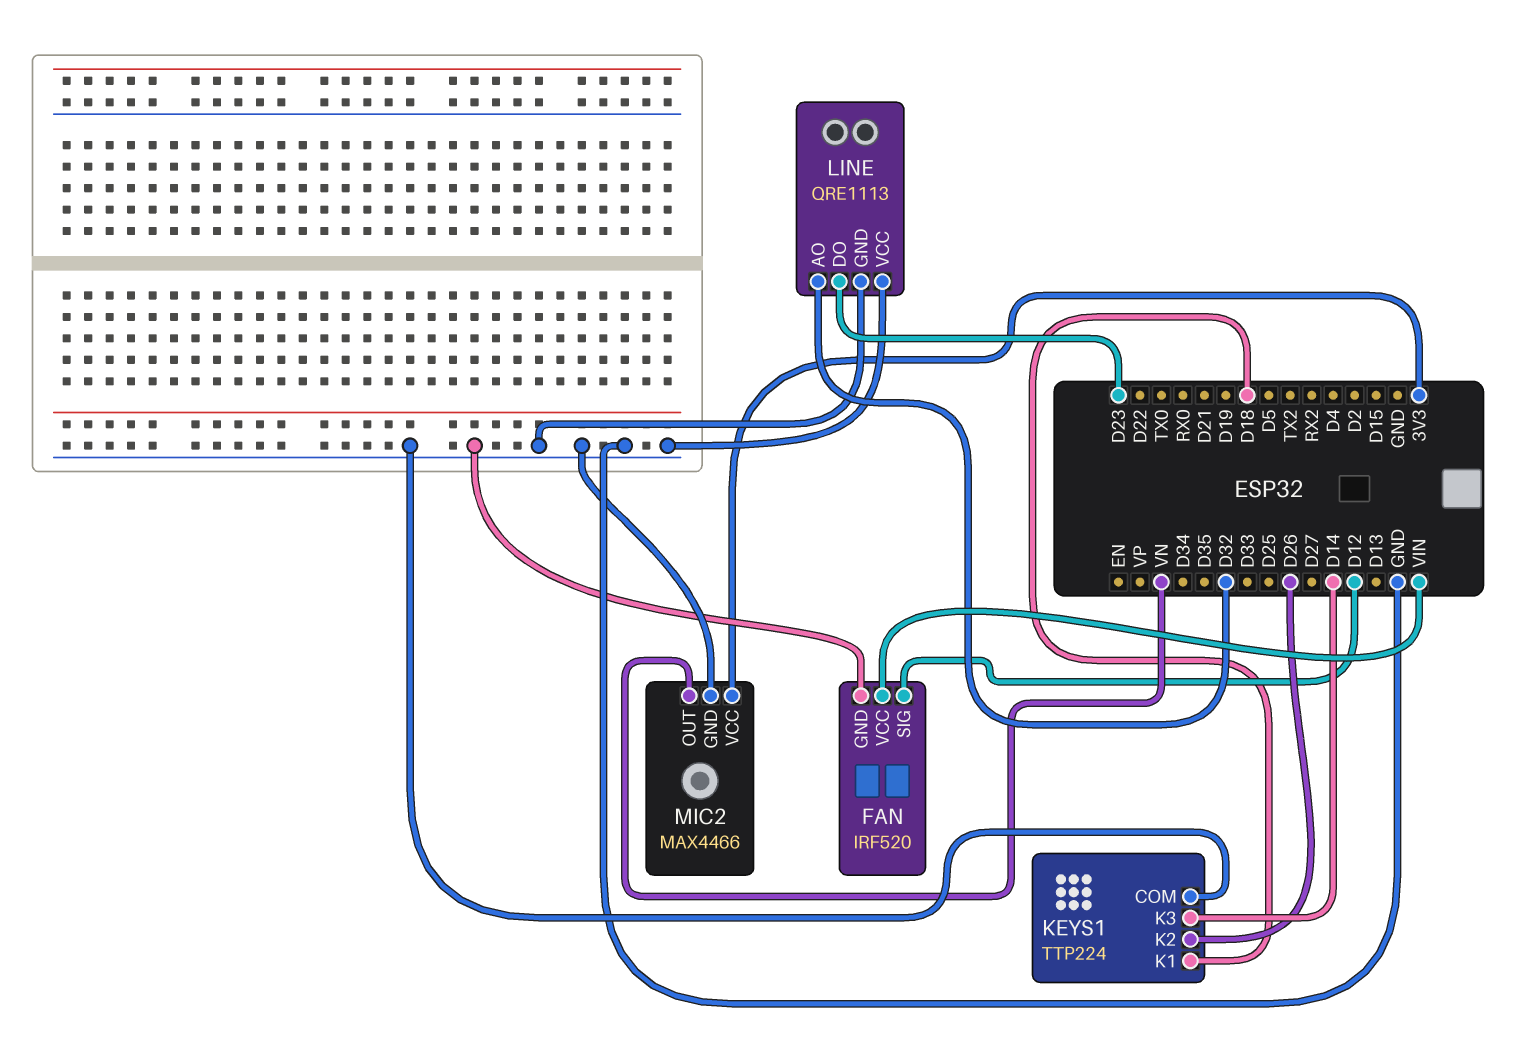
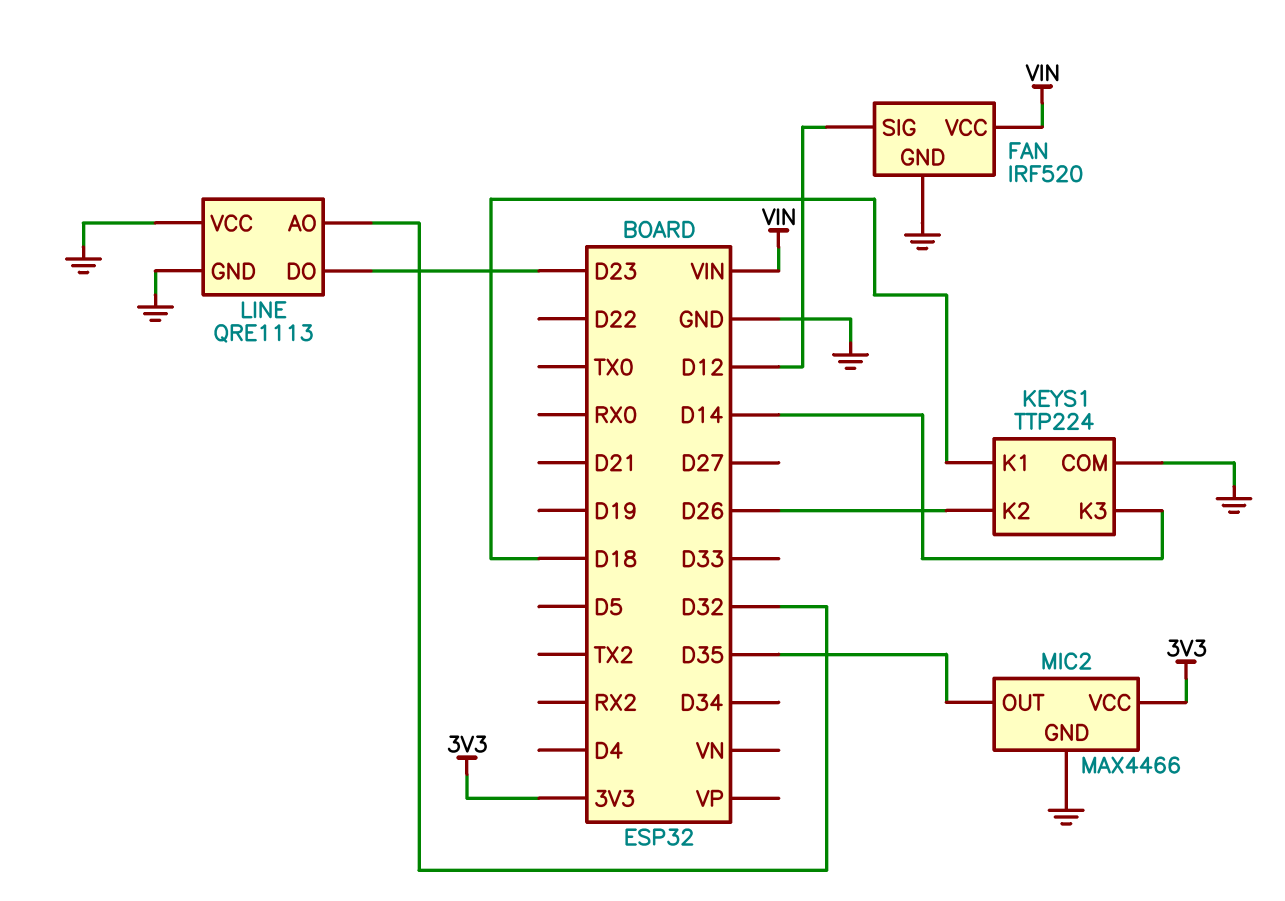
MIC2 pin OUT: VN -> D35

